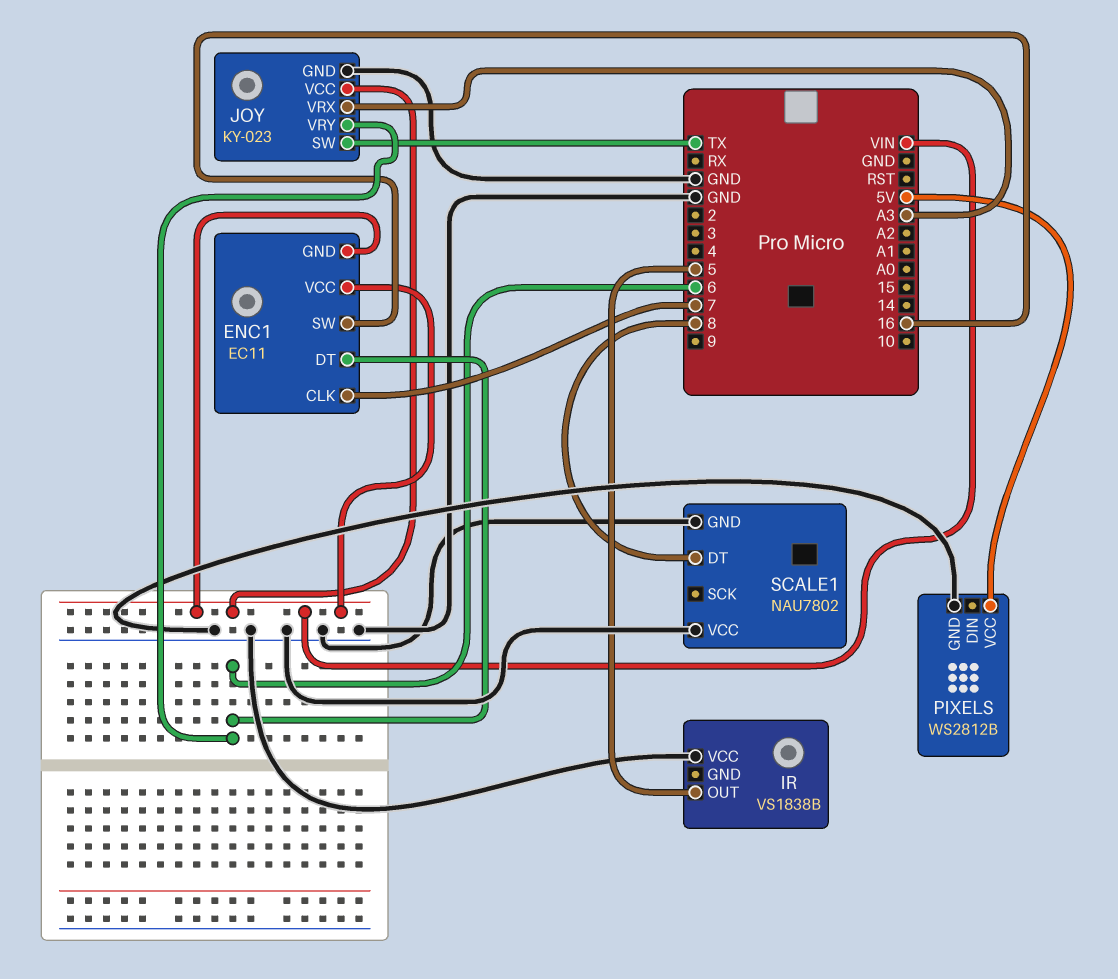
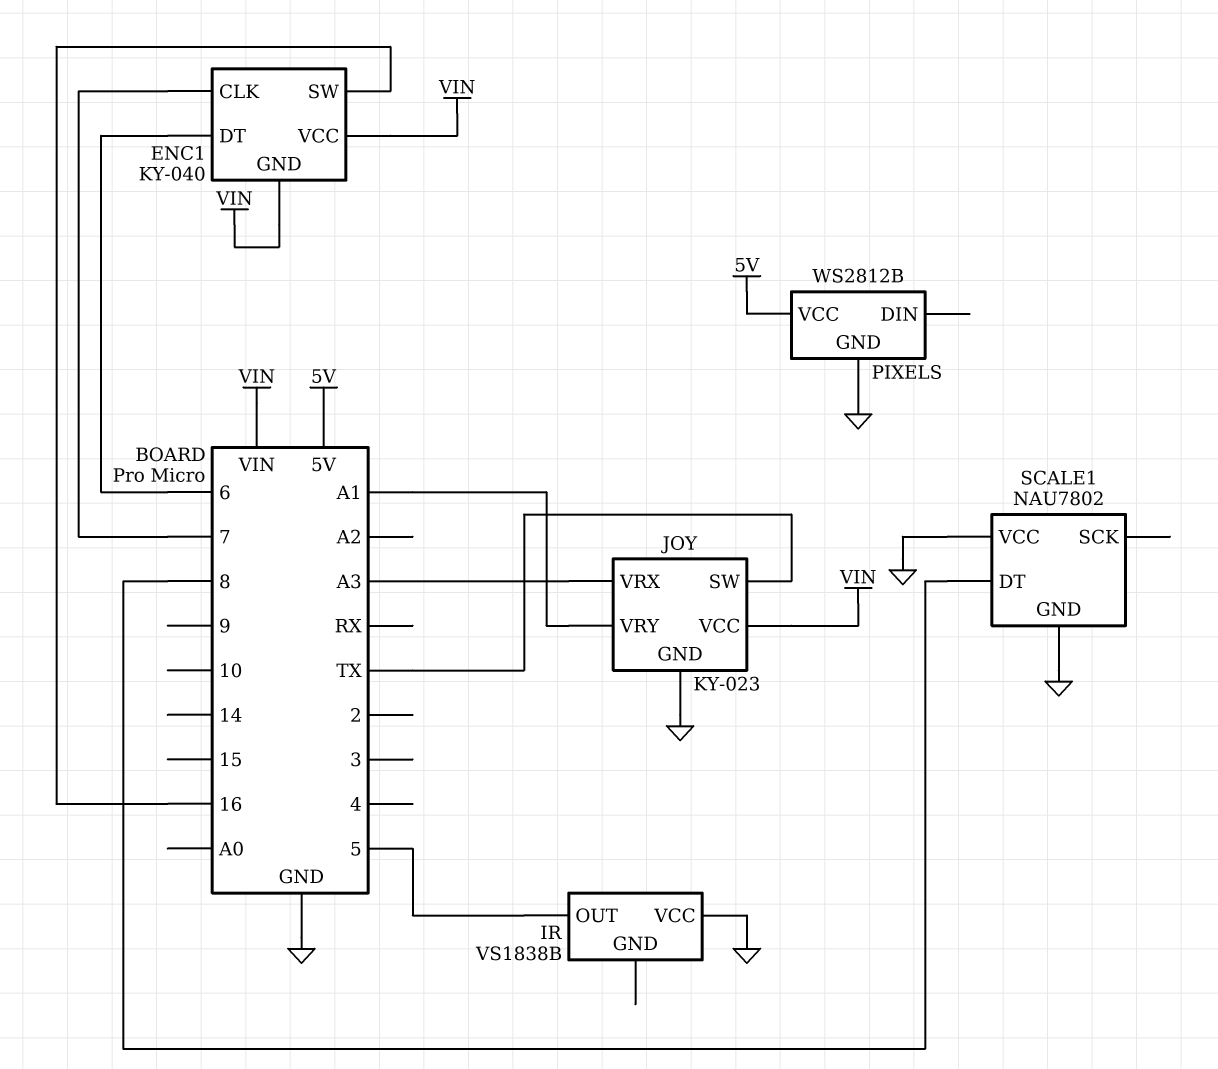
ENC1: EC11 -> KY-040
JOY pin VRY: 6 -> A1

